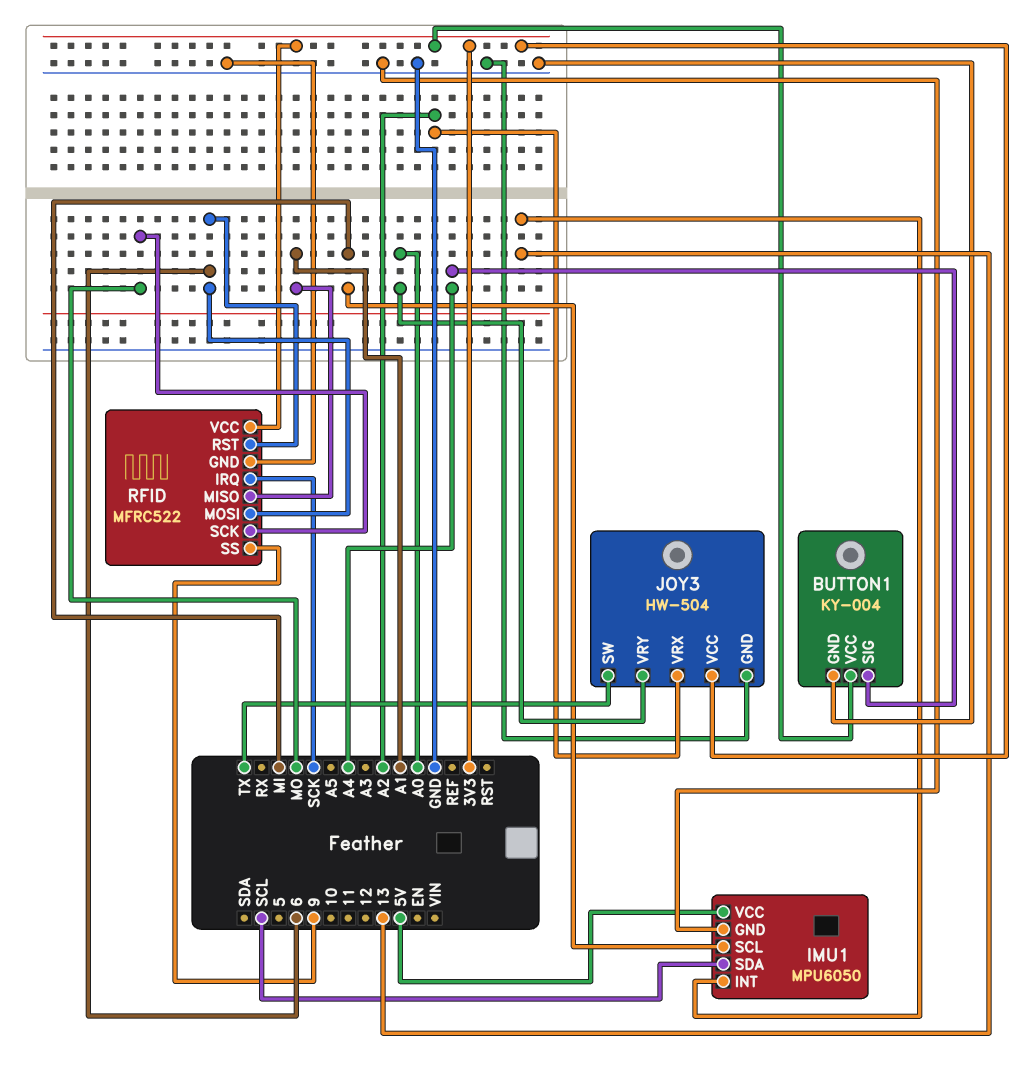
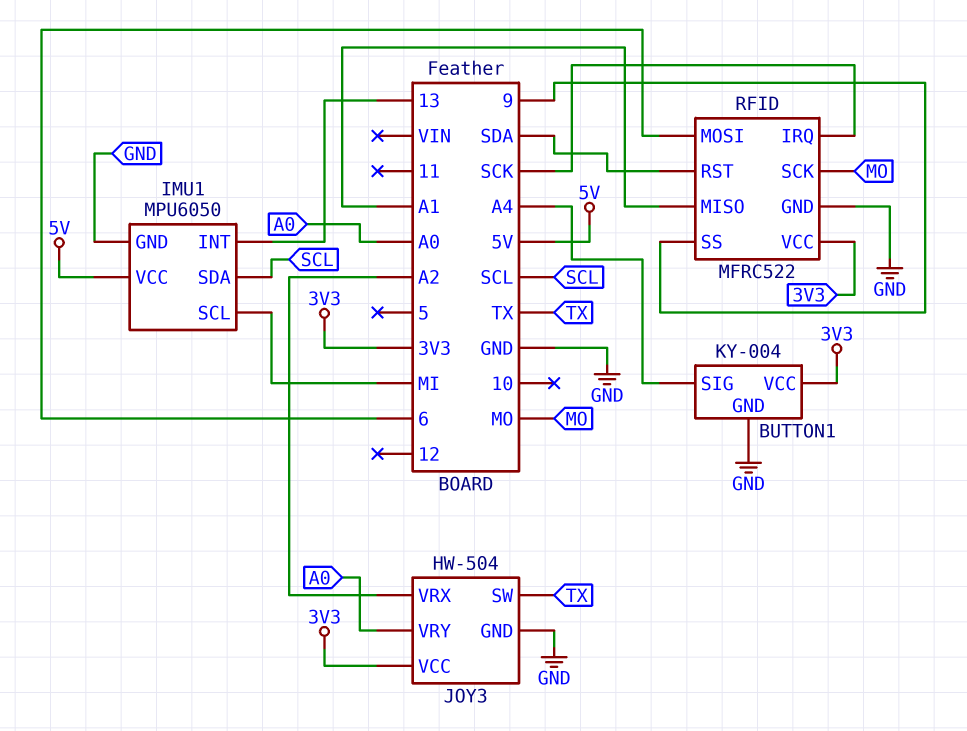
RFID pin RST: 6 -> SDA

